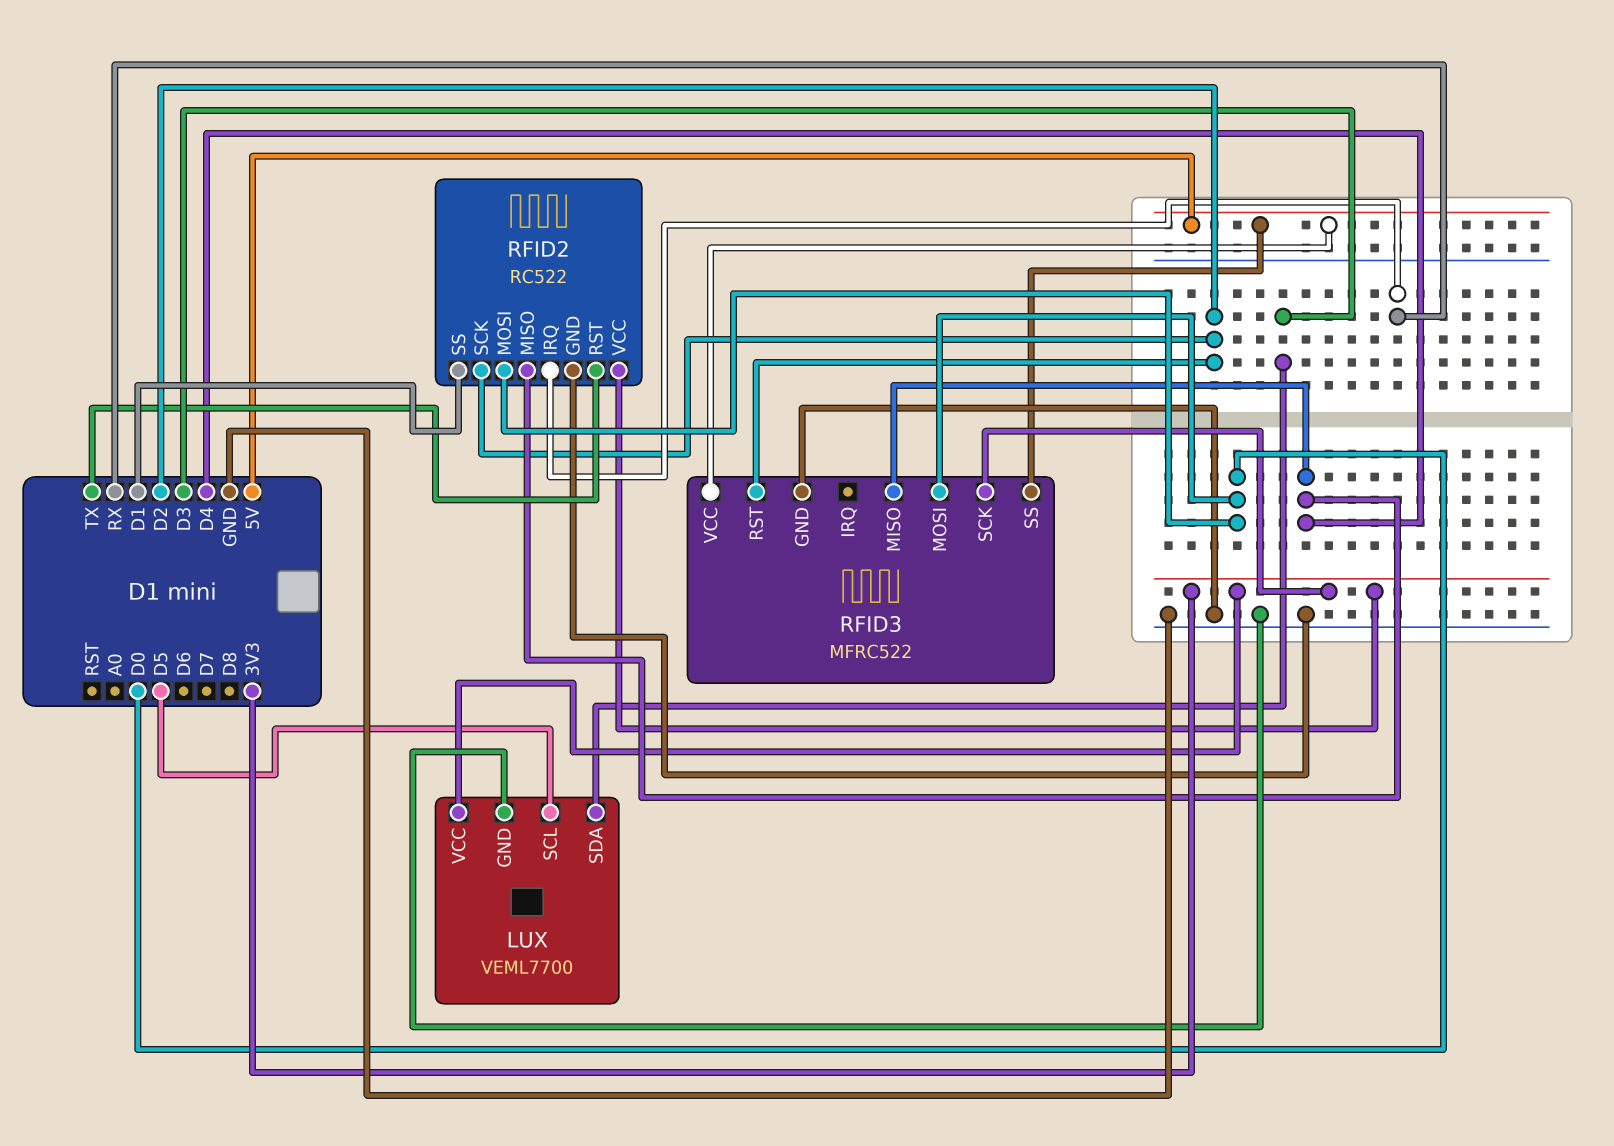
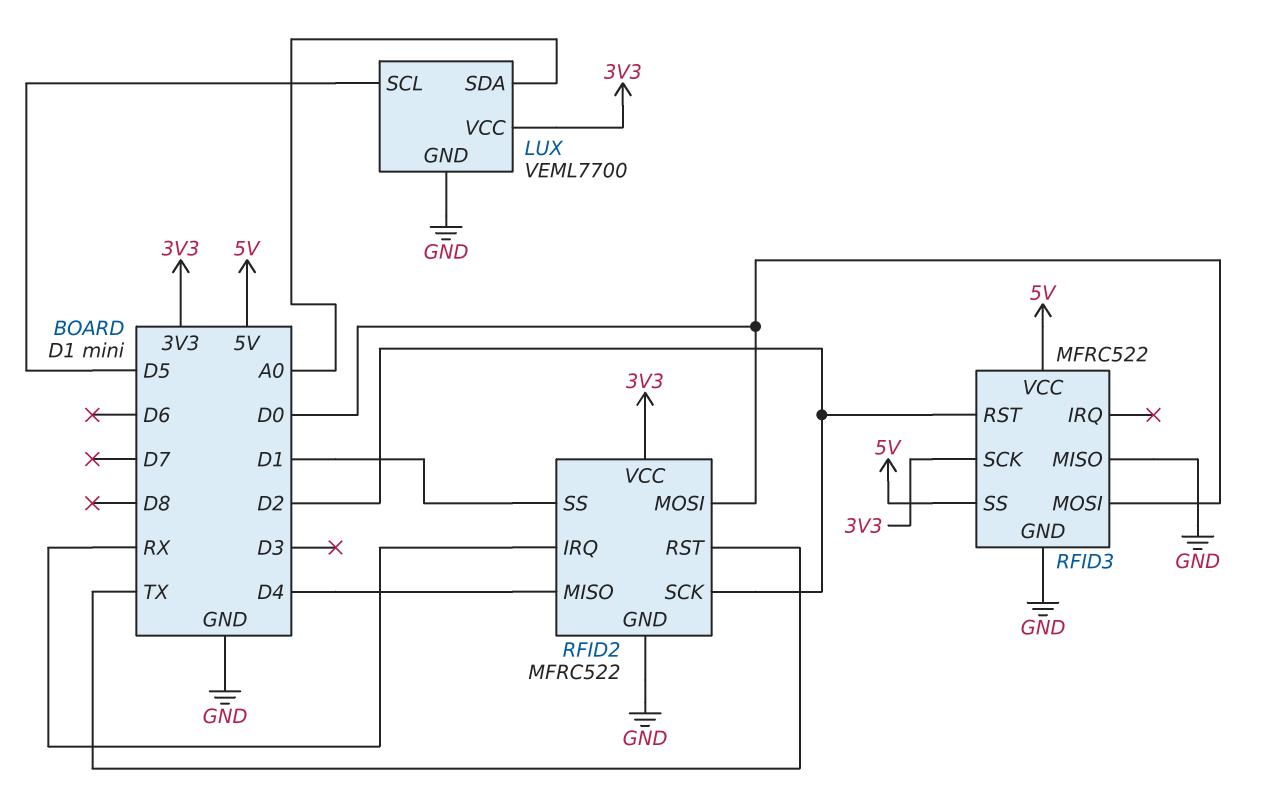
LUX pin SDA: D3 -> A0
RFID2: RC522 -> MFRC522
RFID3 pin MISO: D4 -> GND

